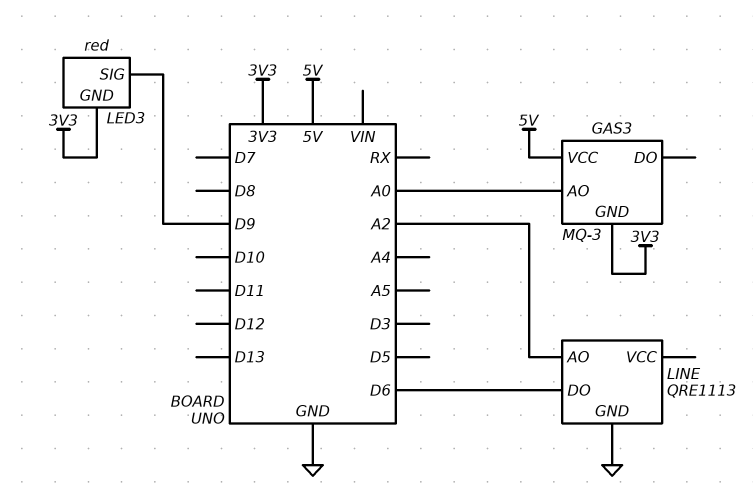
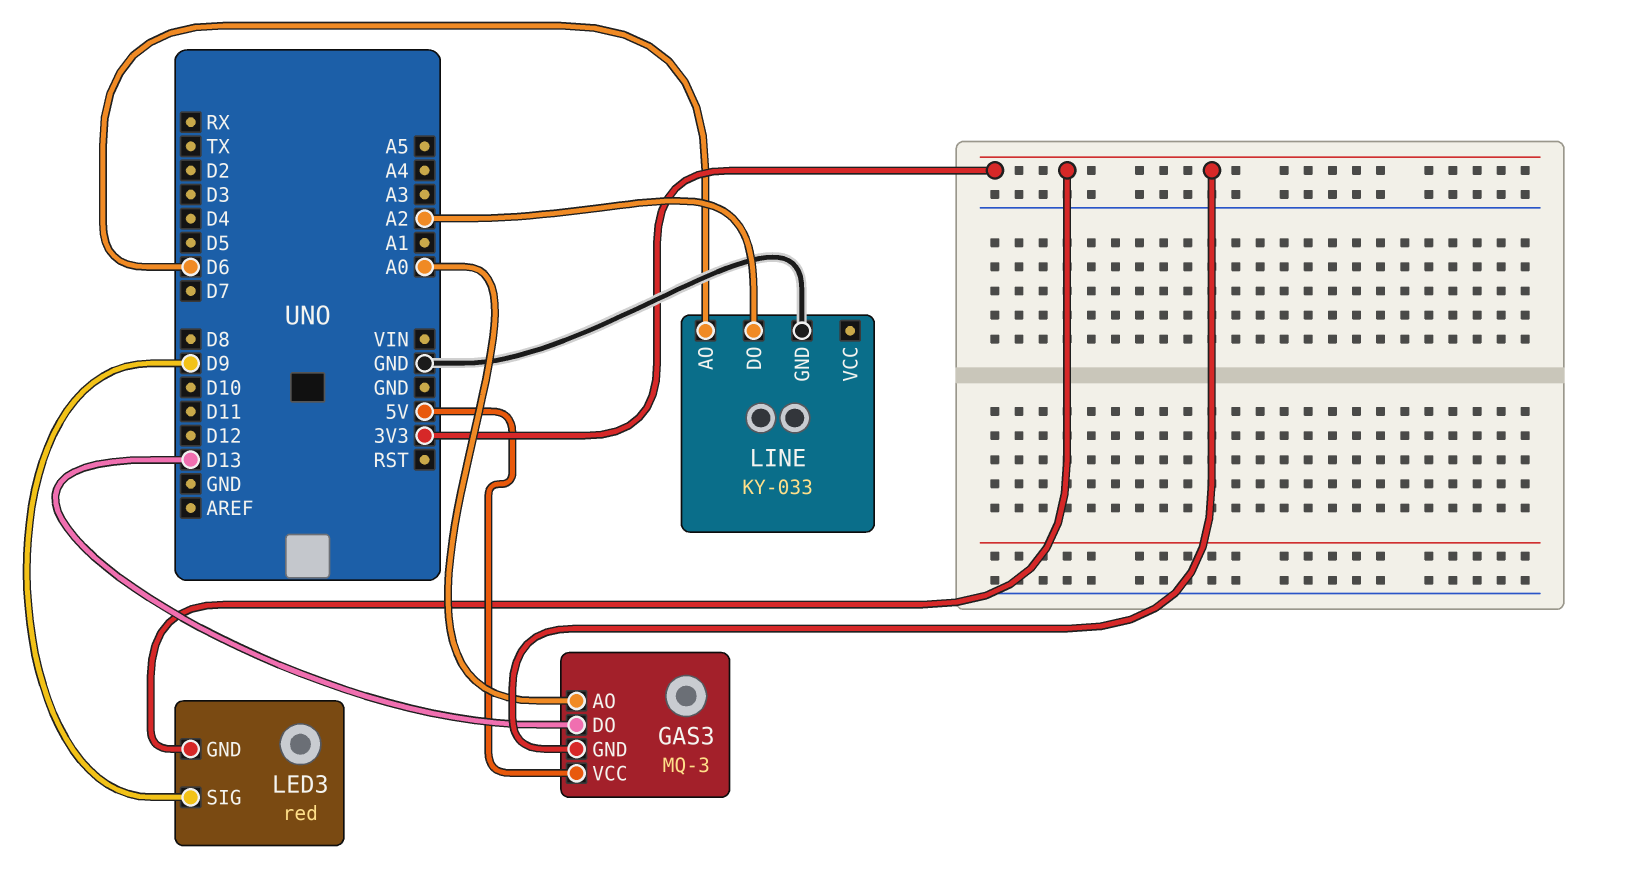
GAS3 pin DO: none -> D13
LINE: QRE1113 -> KY-033
LINE pin AO: A2 -> D6
LINE pin DO: D6 -> A2

